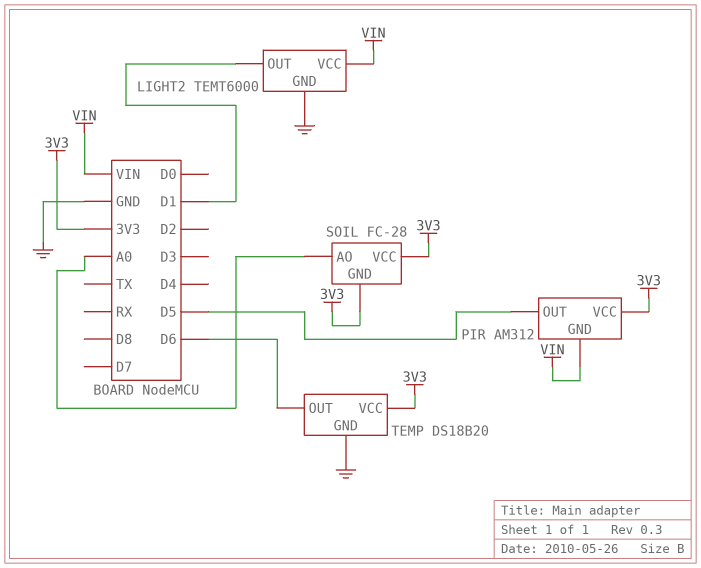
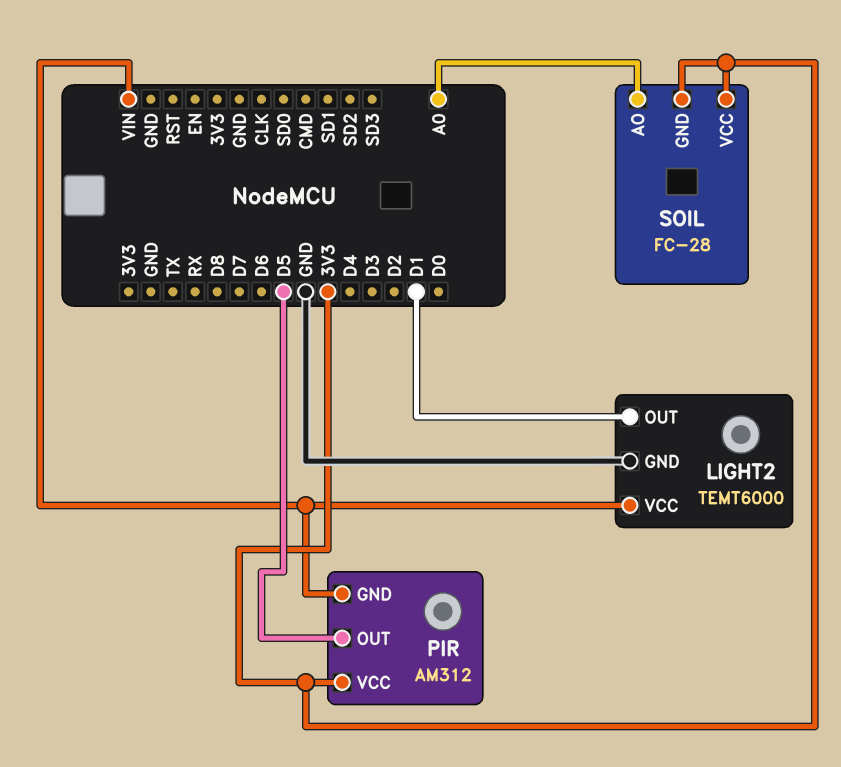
TEMP: DS18B20 -> none
TEMP pin GND: GND -> none
TEMP pin OUT: D6 -> none
TEMP pin VCC: 3V3 -> none

